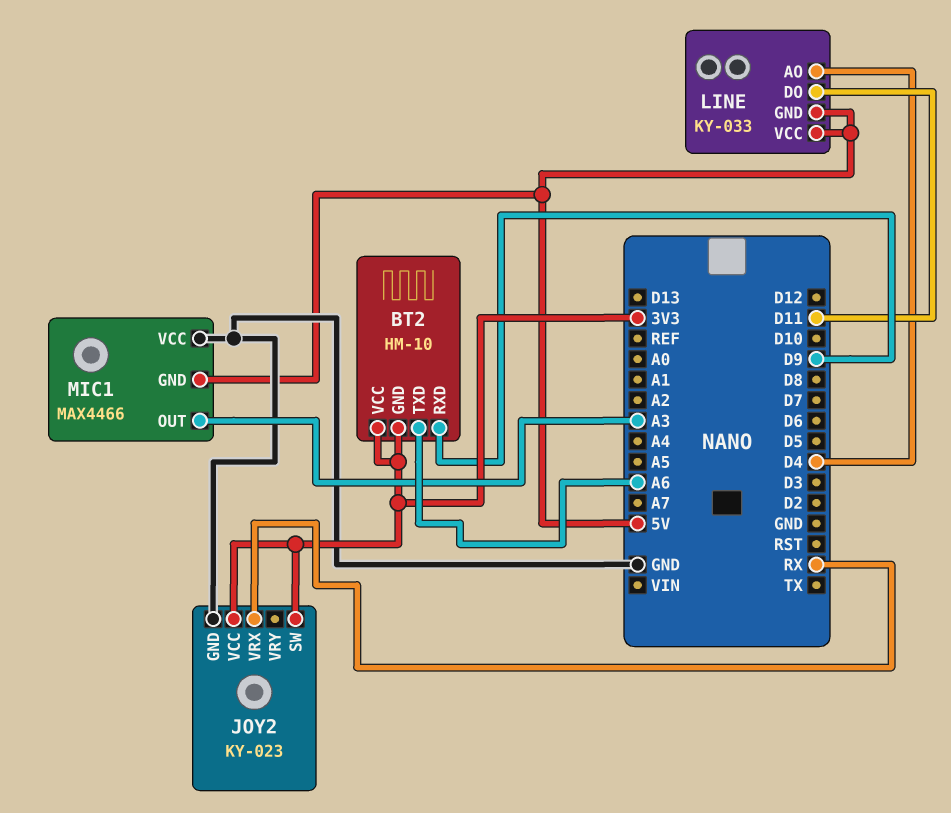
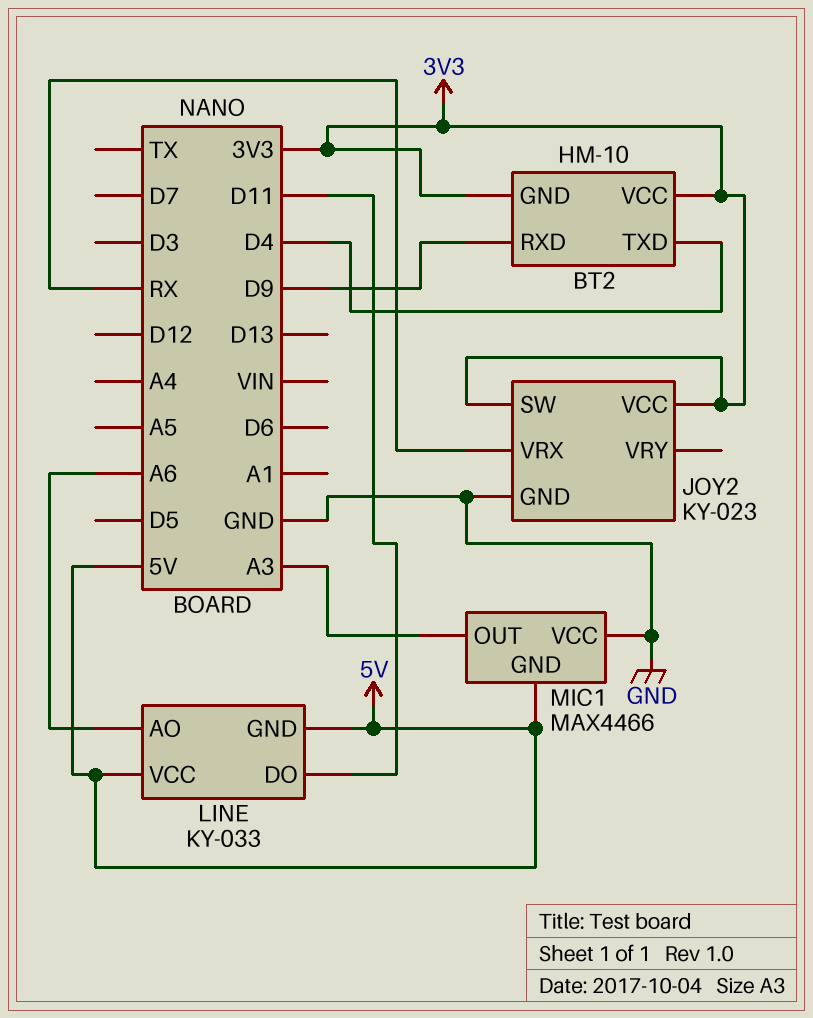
BT2 pin TXD: A6 -> D4
LINE pin AO: D4 -> A6

